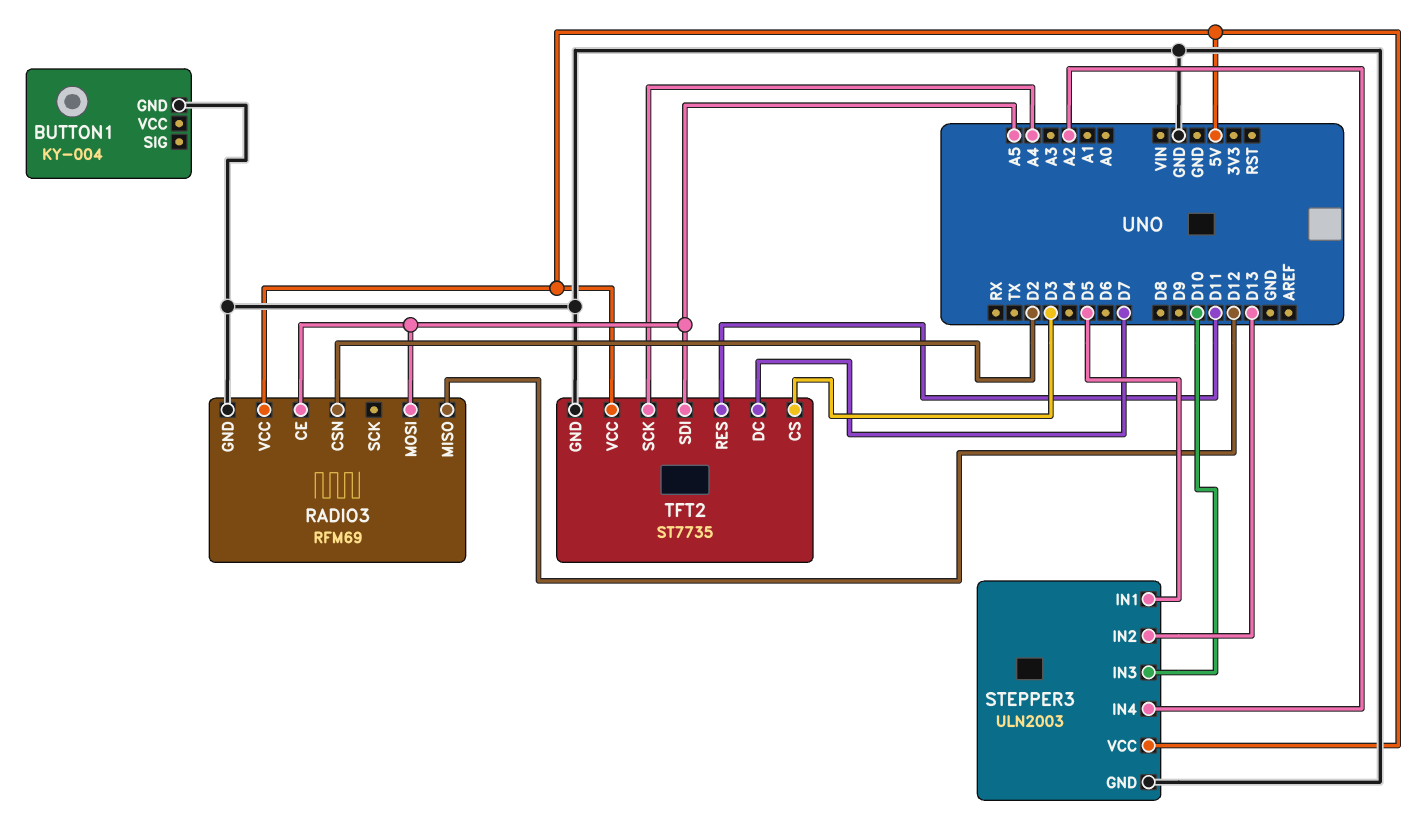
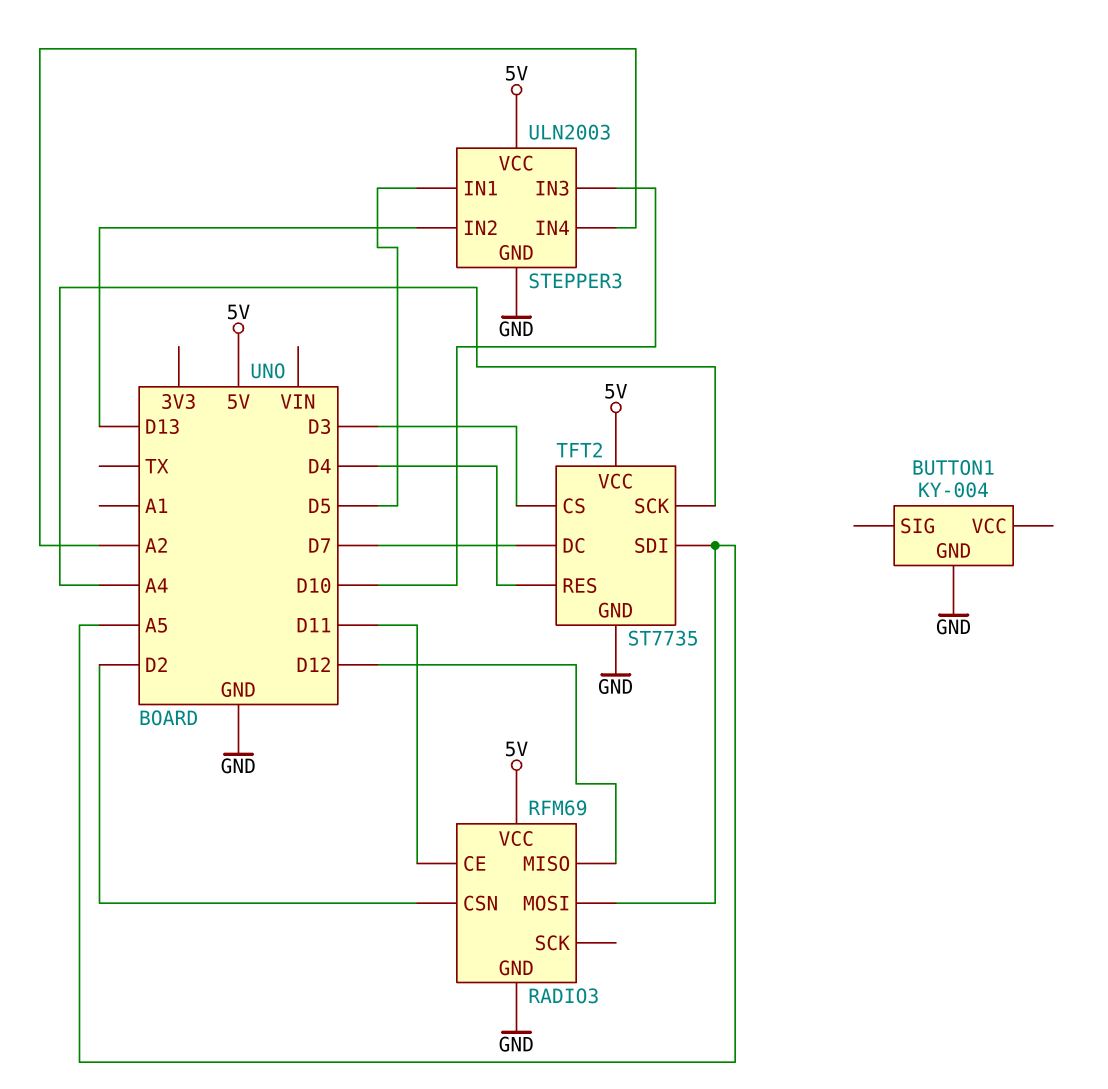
RADIO3 pin CE: A5 -> D11
TFT2 pin RES: D11 -> D4

